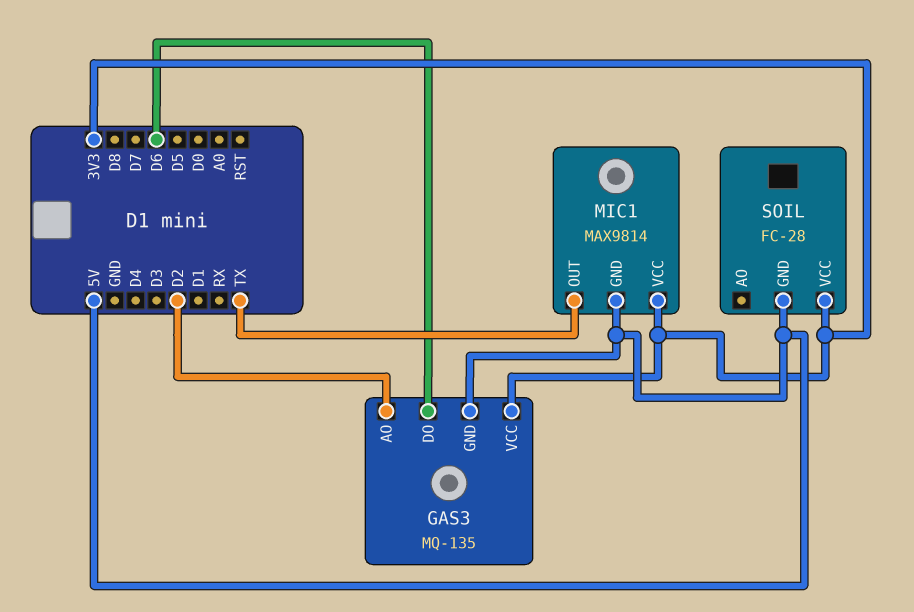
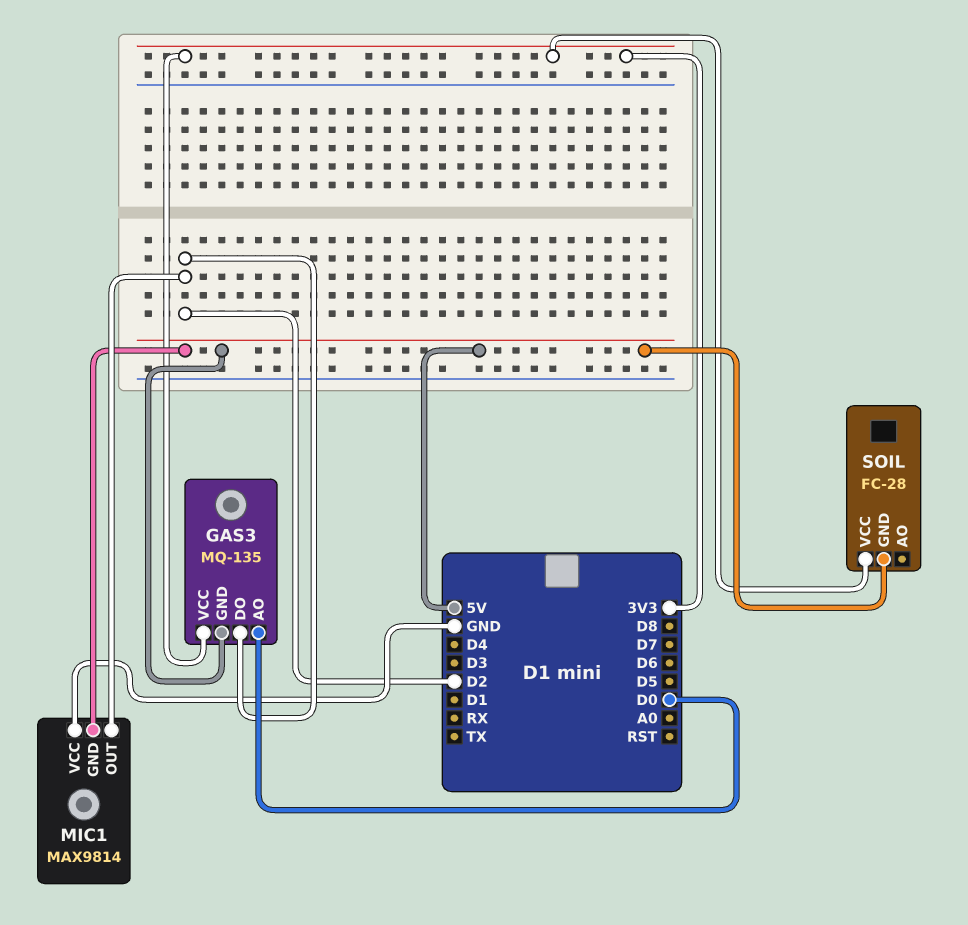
GAS3 pin AO: D2 -> D0
GAS3 pin DO: D6 -> D2
MIC1 pin OUT: TX -> D2
MIC1 pin VCC: 3V3 -> GND

